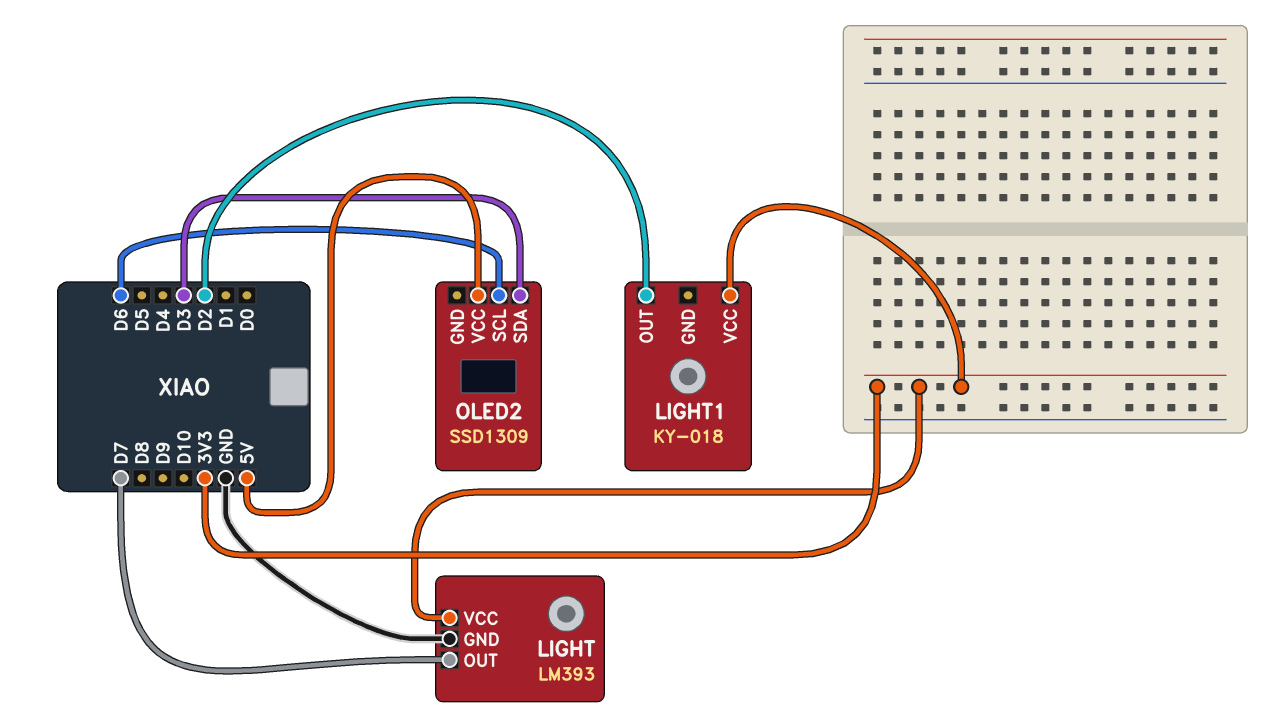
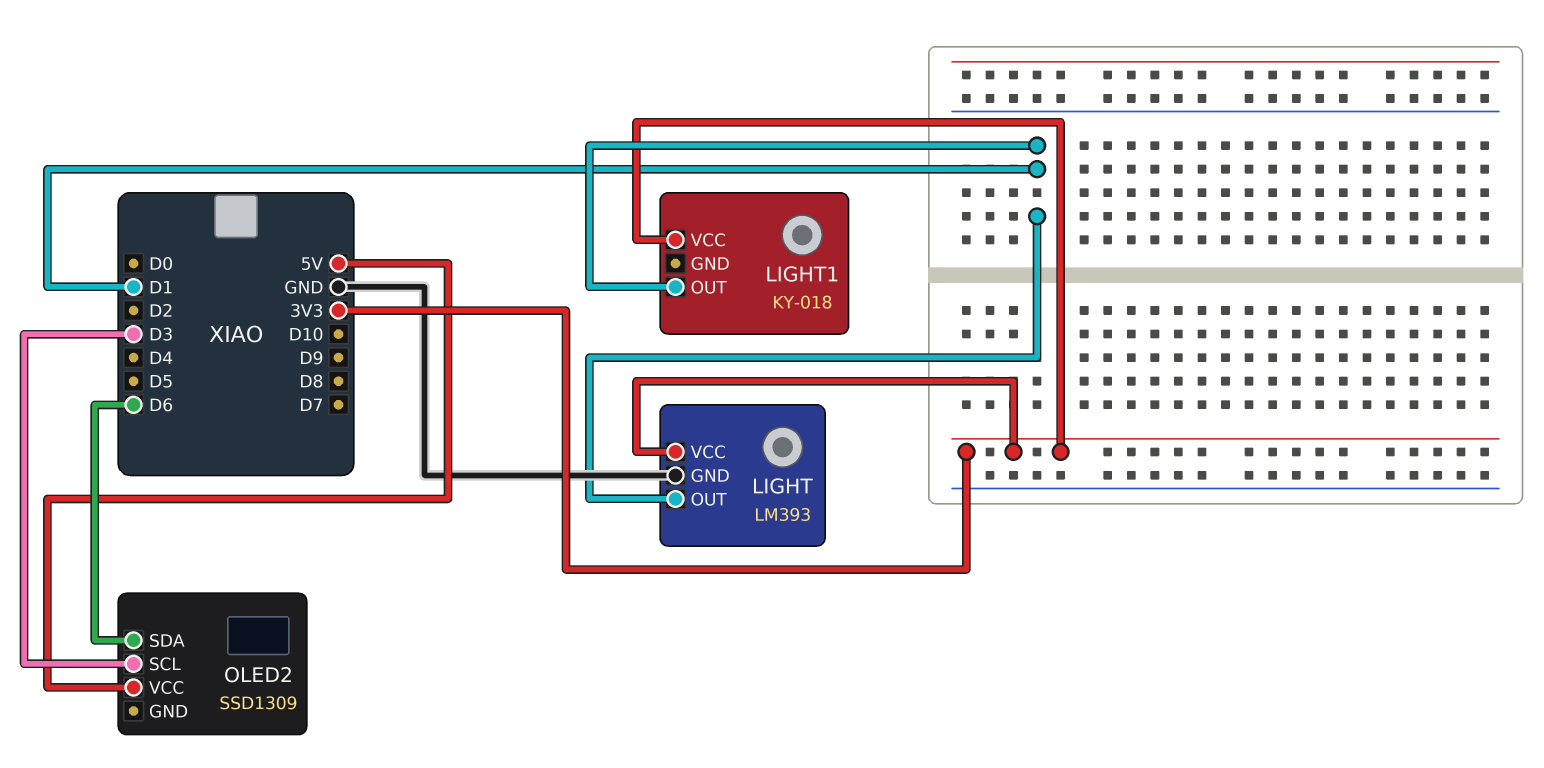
LIGHT pin OUT: D7 -> D1
LIGHT1 pin OUT: D2 -> D1
OLED2 pin SCL: D6 -> D3
OLED2 pin SDA: D3 -> D6

